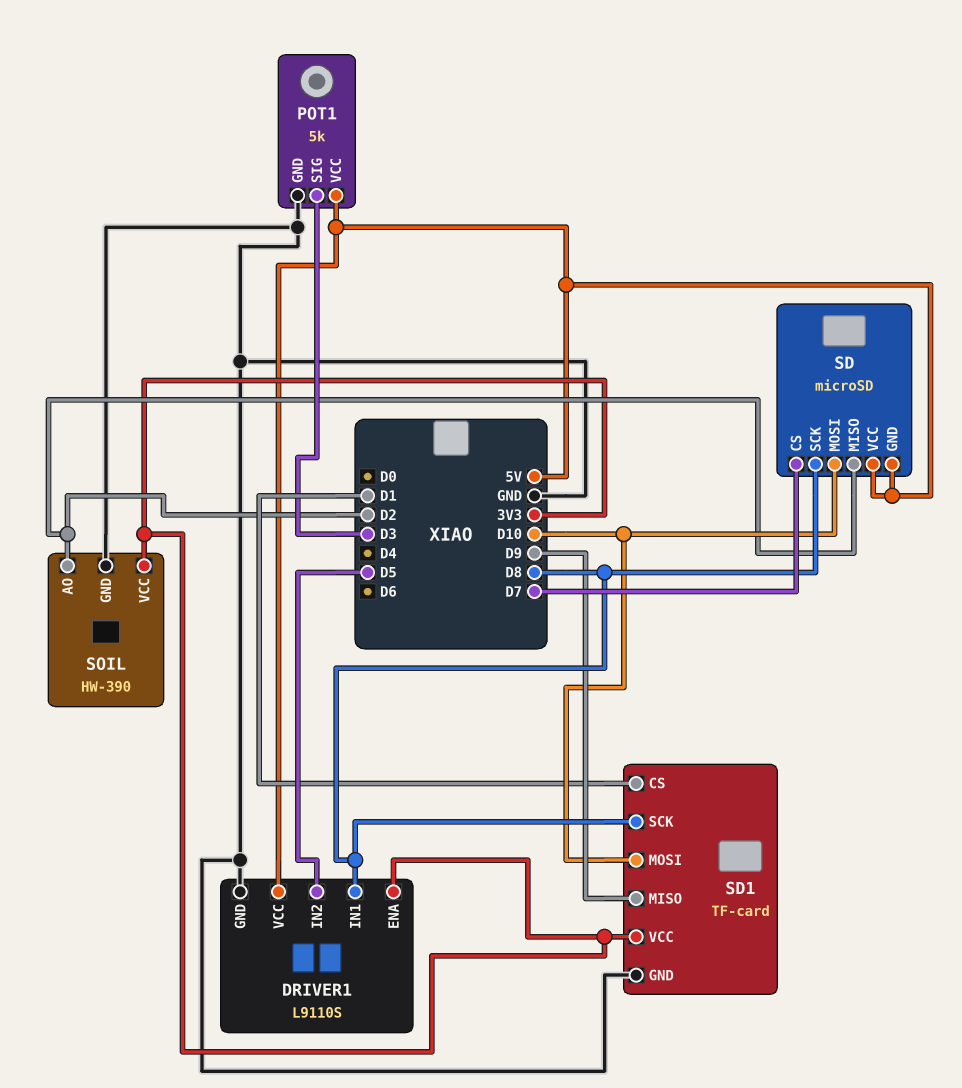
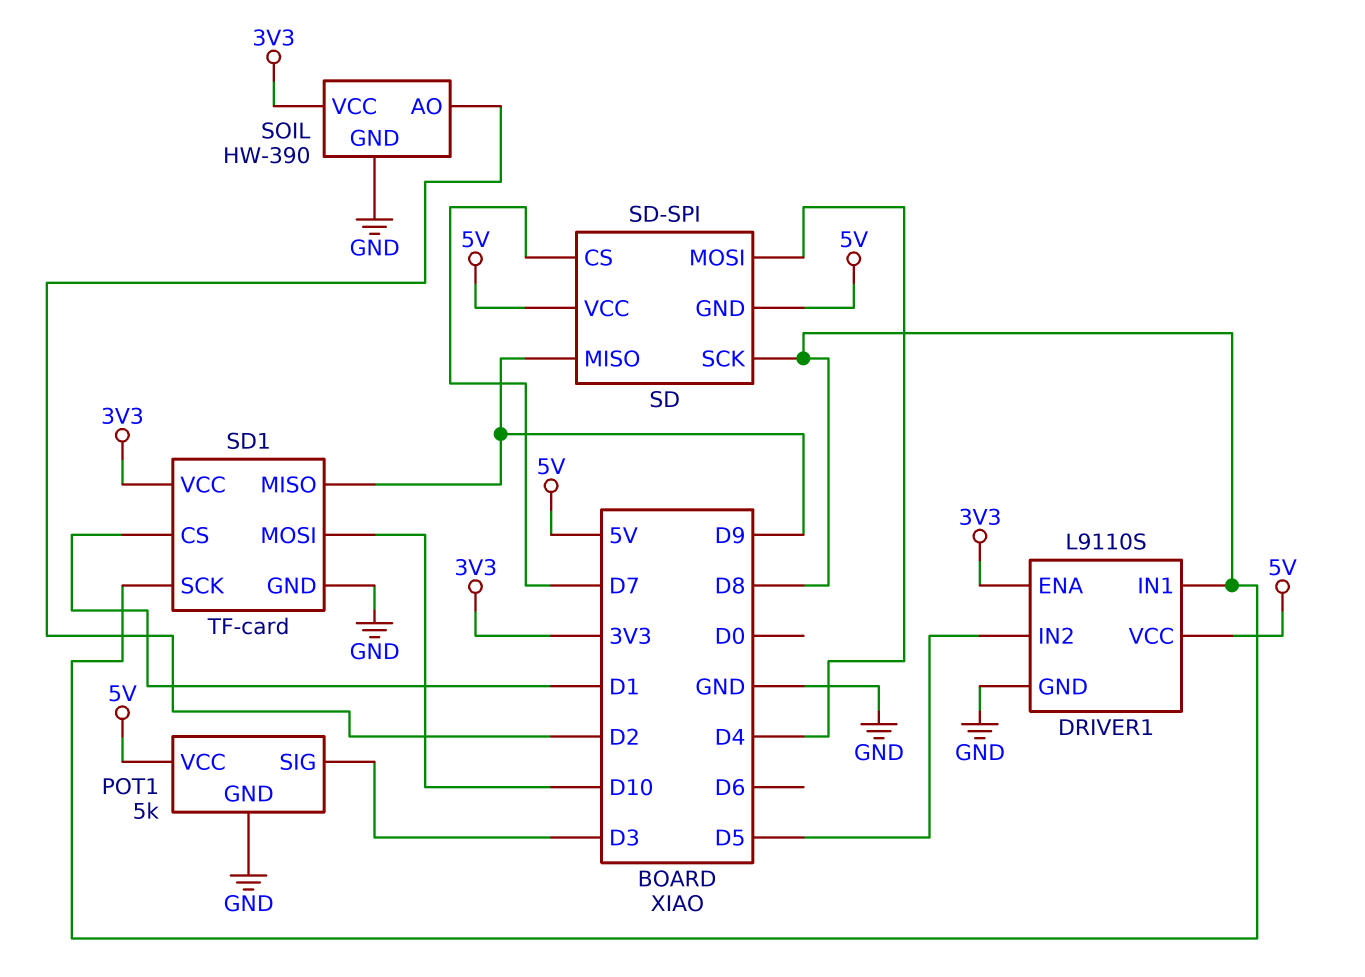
SD: microSD -> SD-SPI
SD pin MISO: D2 -> D9
SD pin MOSI: D10 -> D4

